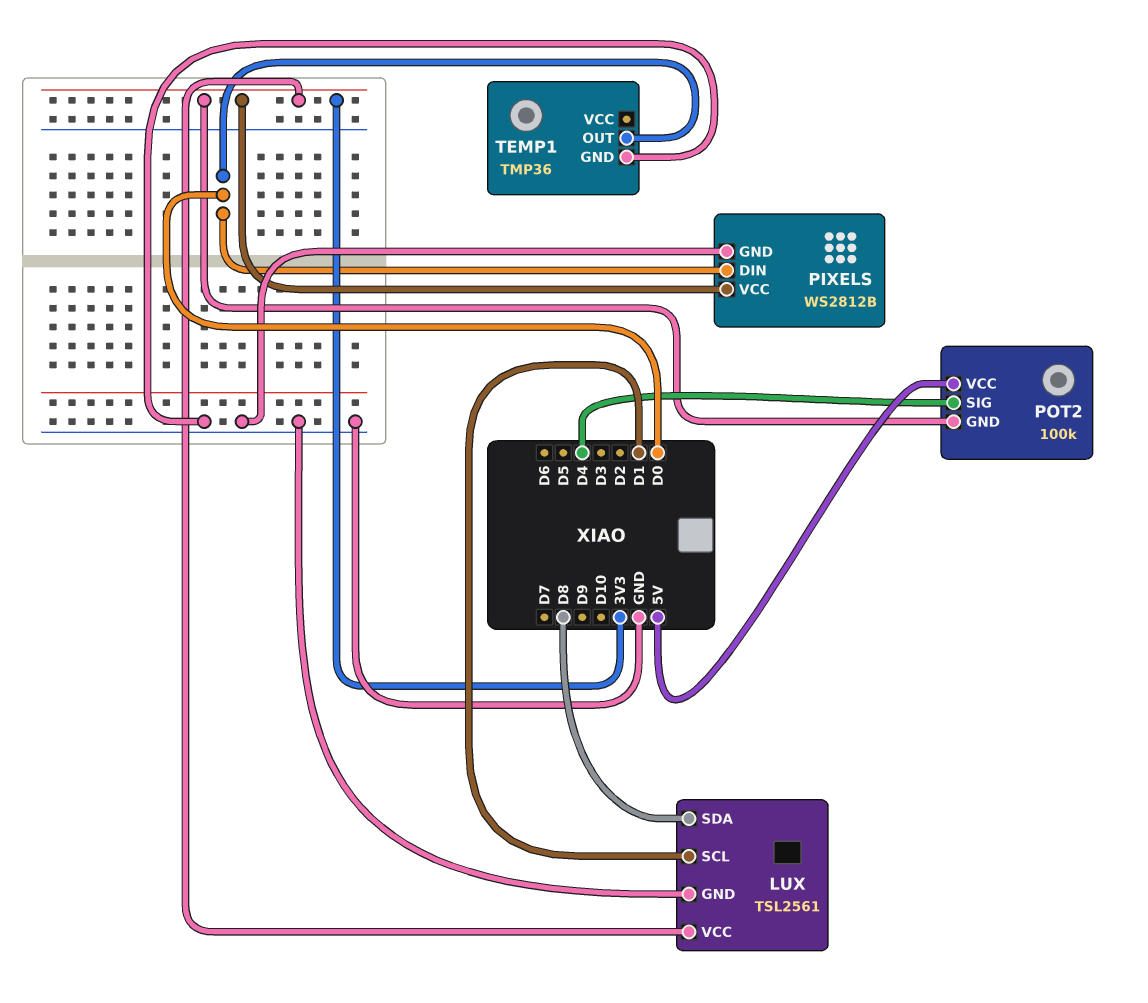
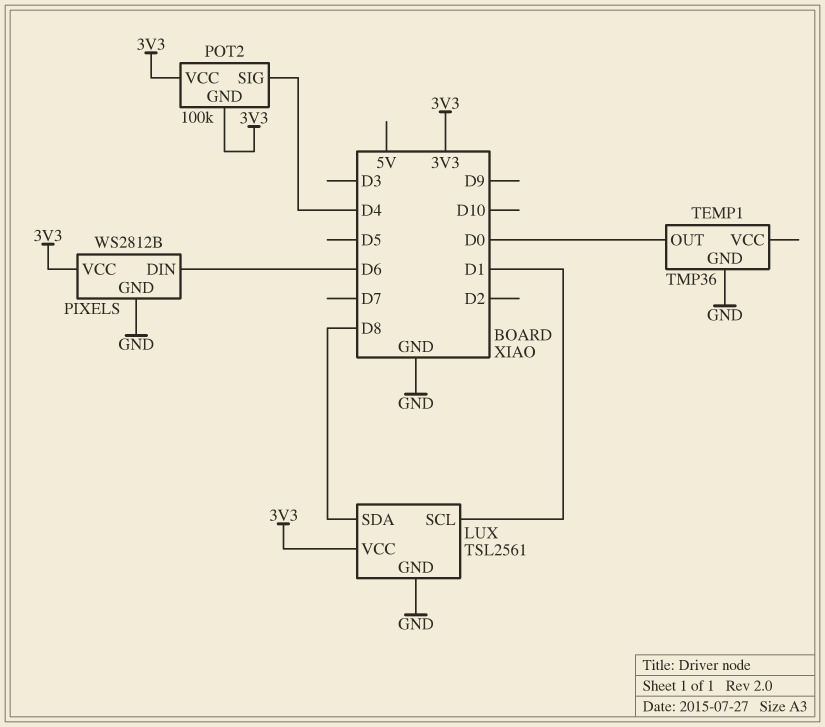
PIXELS pin DIN: D0 -> D6
POT2 pin VCC: 5V -> 3V3

